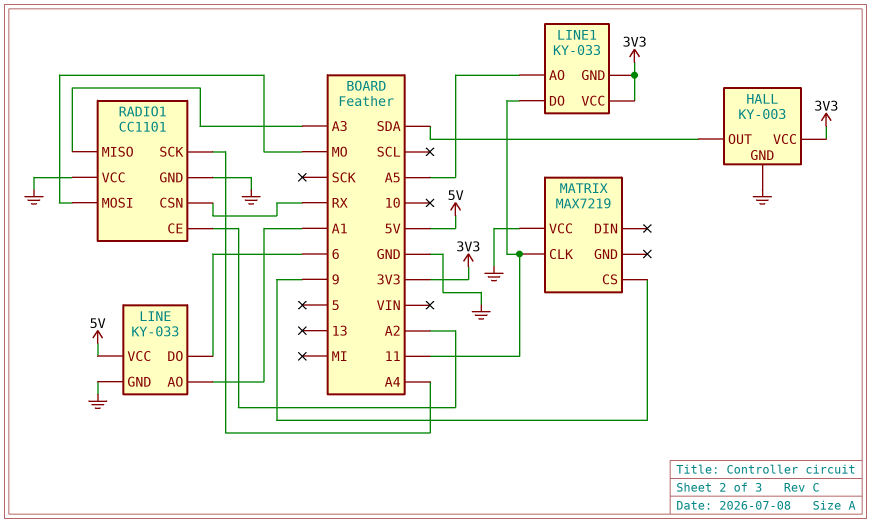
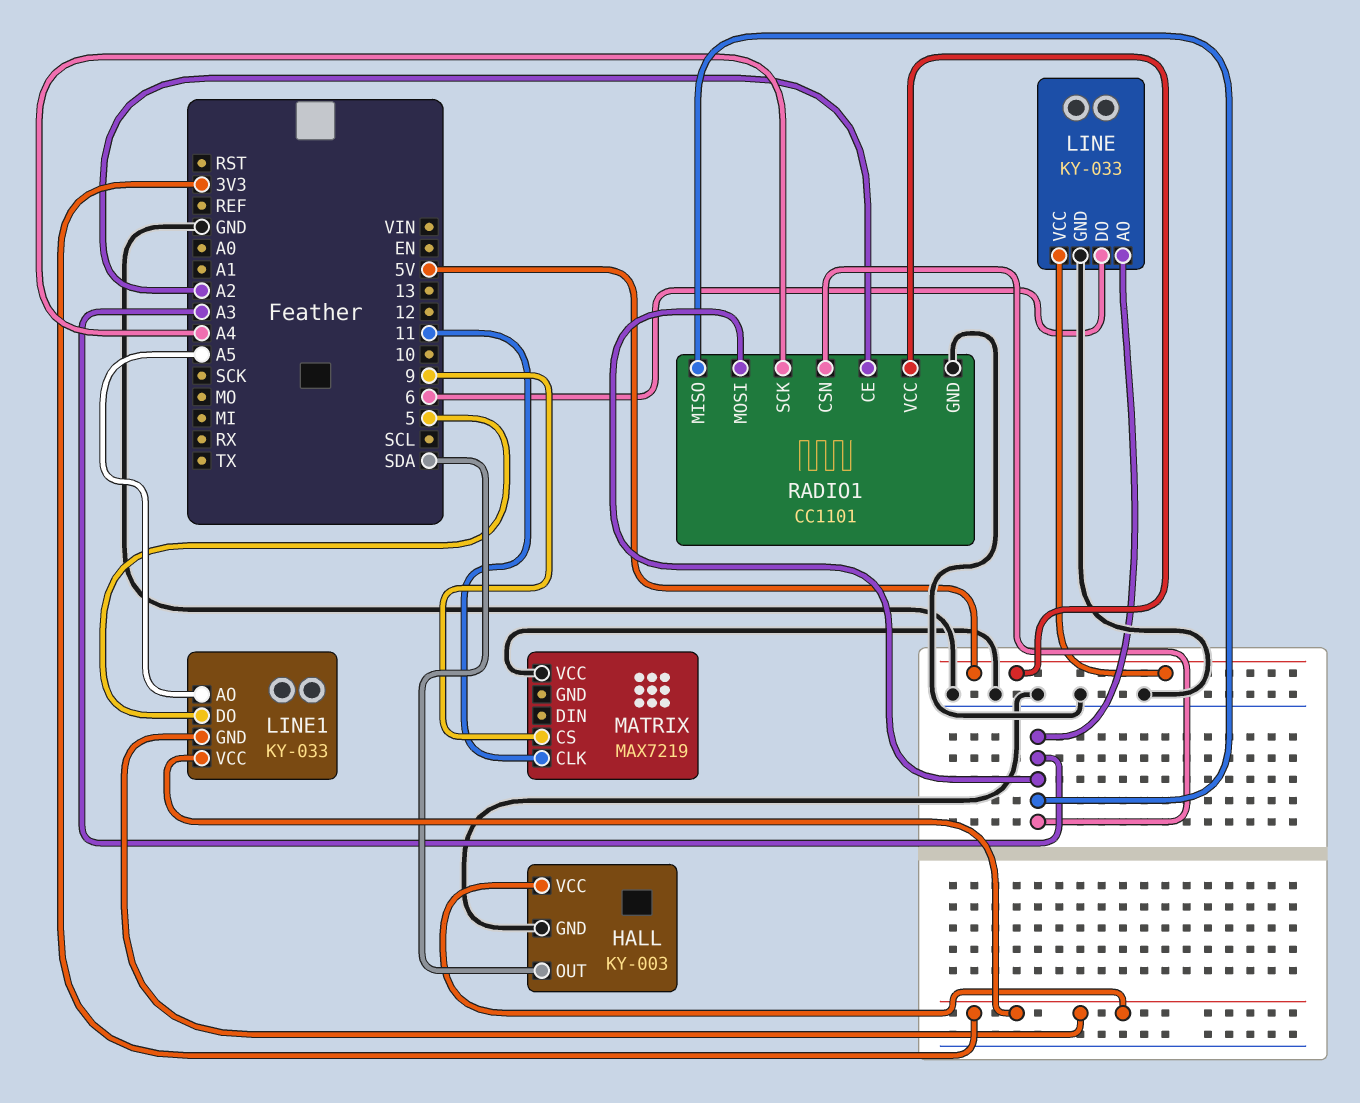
LINE pin AO: A1 -> A3
LINE1 pin DO: 11 -> 5
RADIO1 pin CSN: RX -> A3
RADIO1 pin MOSI: MO -> A3
RADIO1 pin VCC: GND -> 5V

